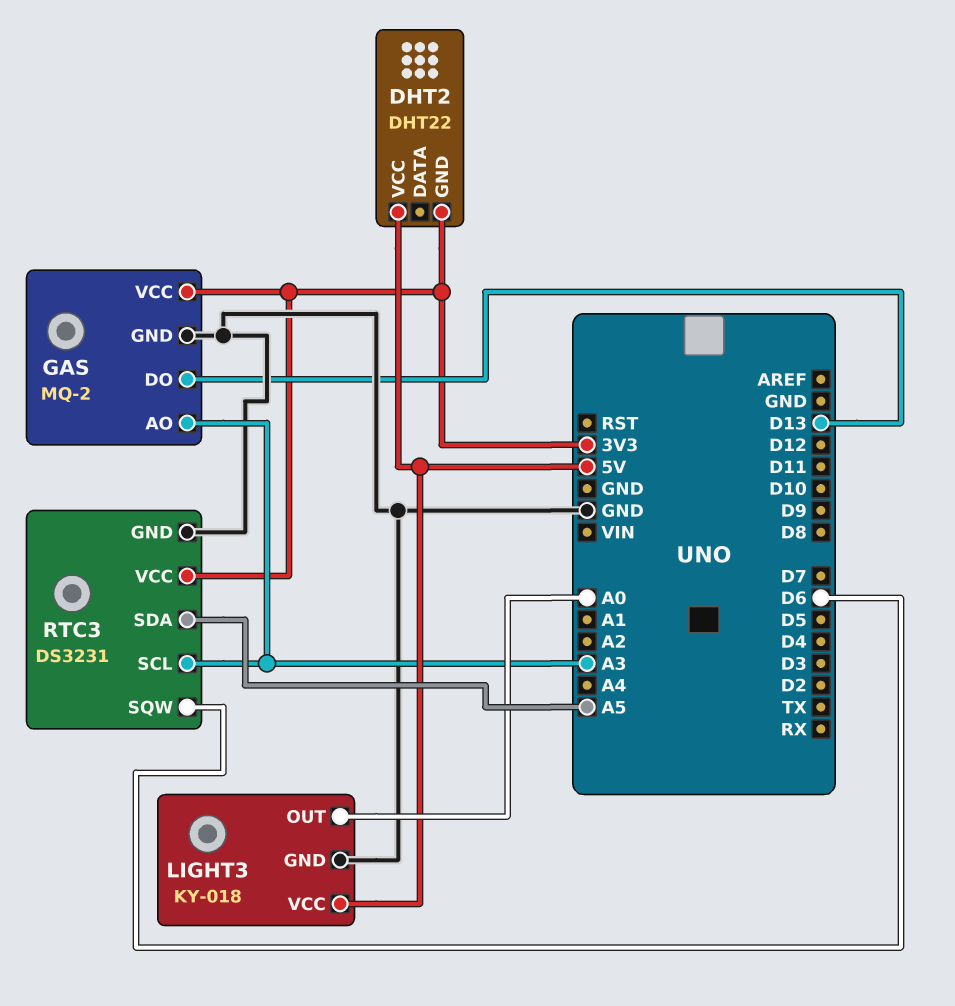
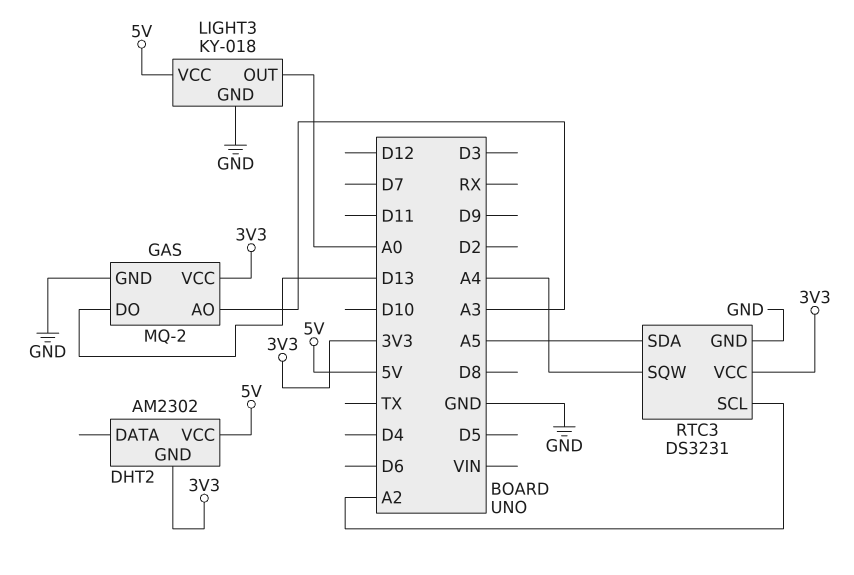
DHT2: DHT22 -> AM2302
RTC3 pin SCL: A3 -> A2
RTC3 pin SQW: D6 -> A4

